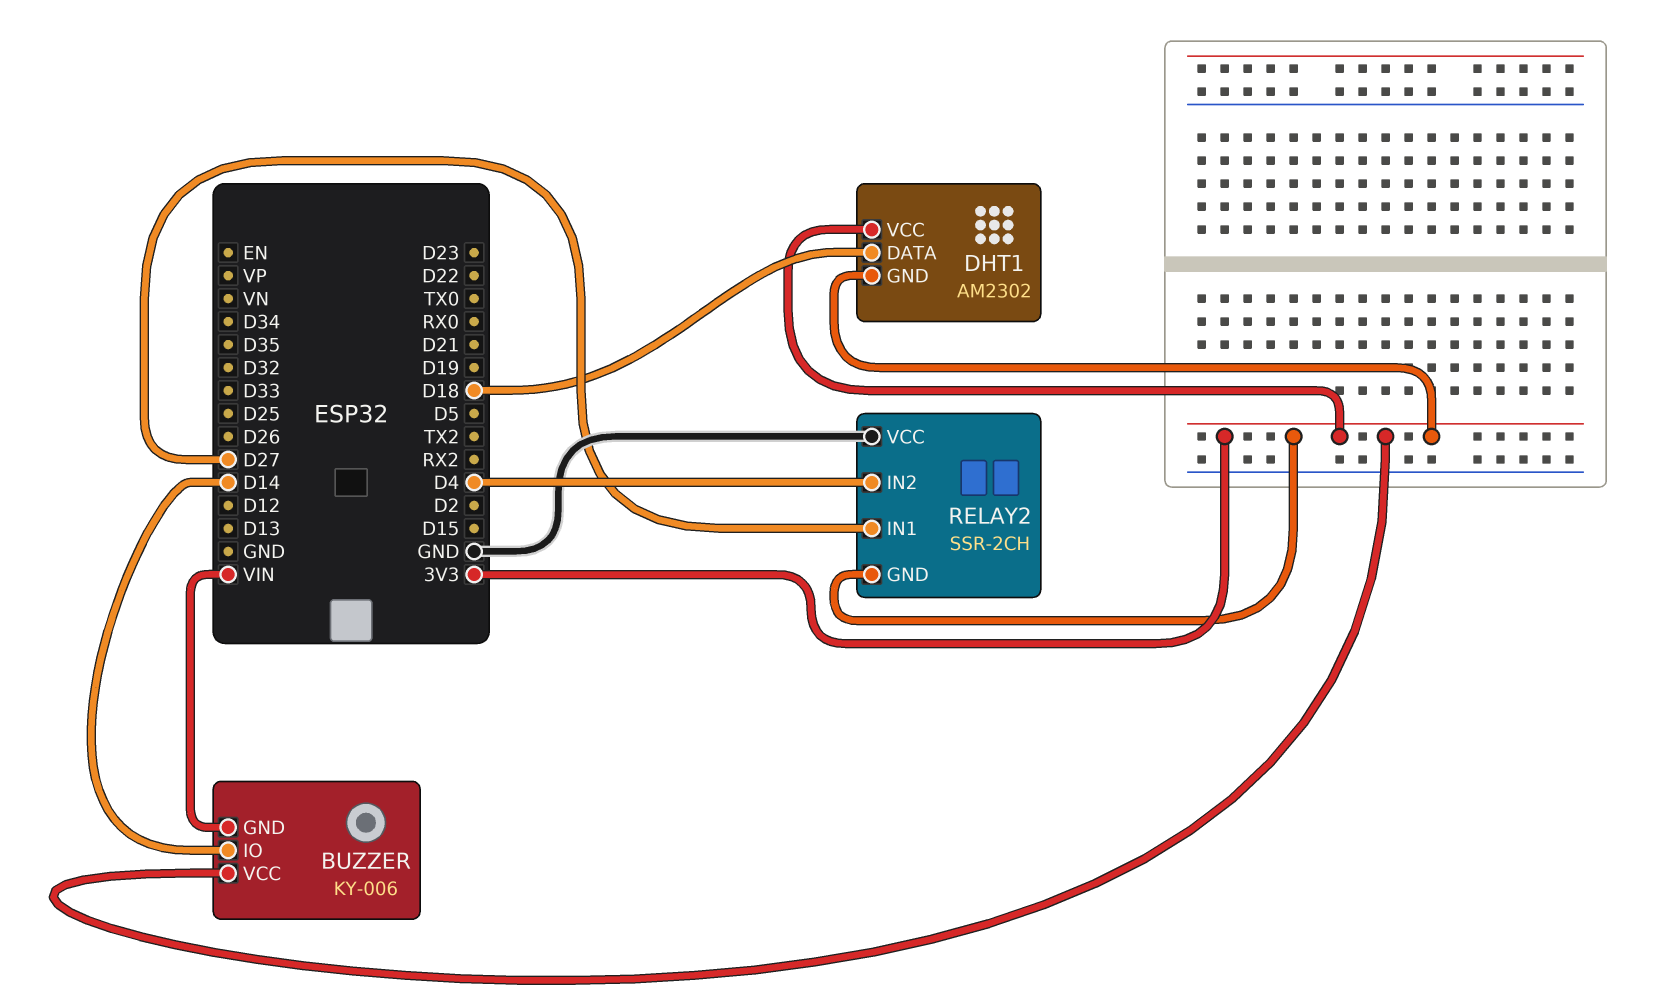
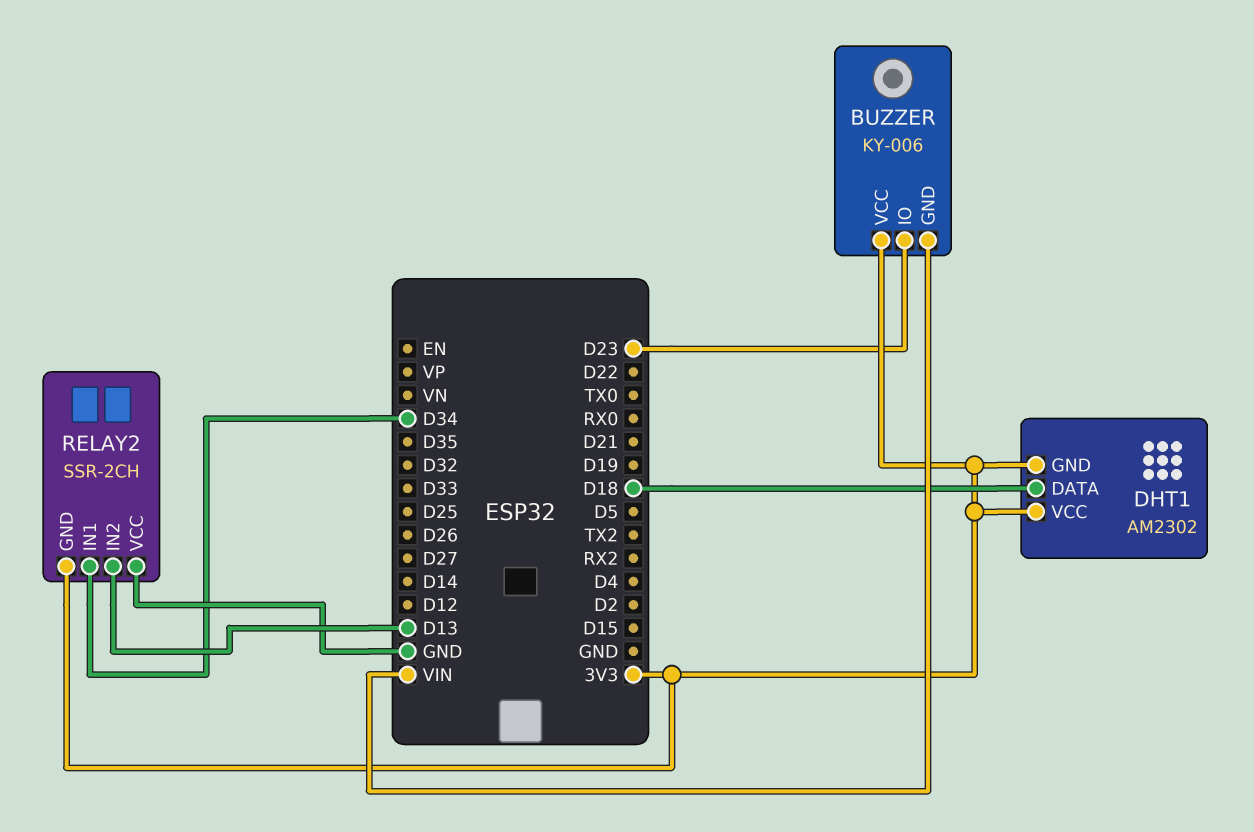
BUZZER pin IO: D14 -> D23
RELAY2 pin IN1: D27 -> D34
RELAY2 pin IN2: D4 -> D13

